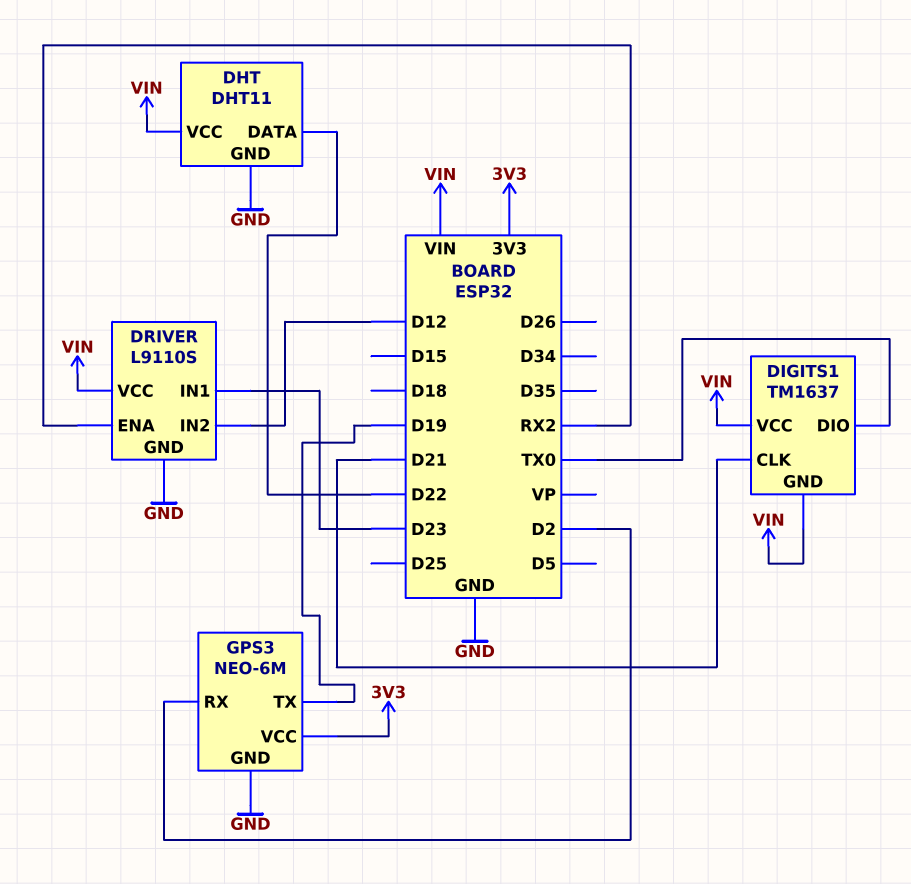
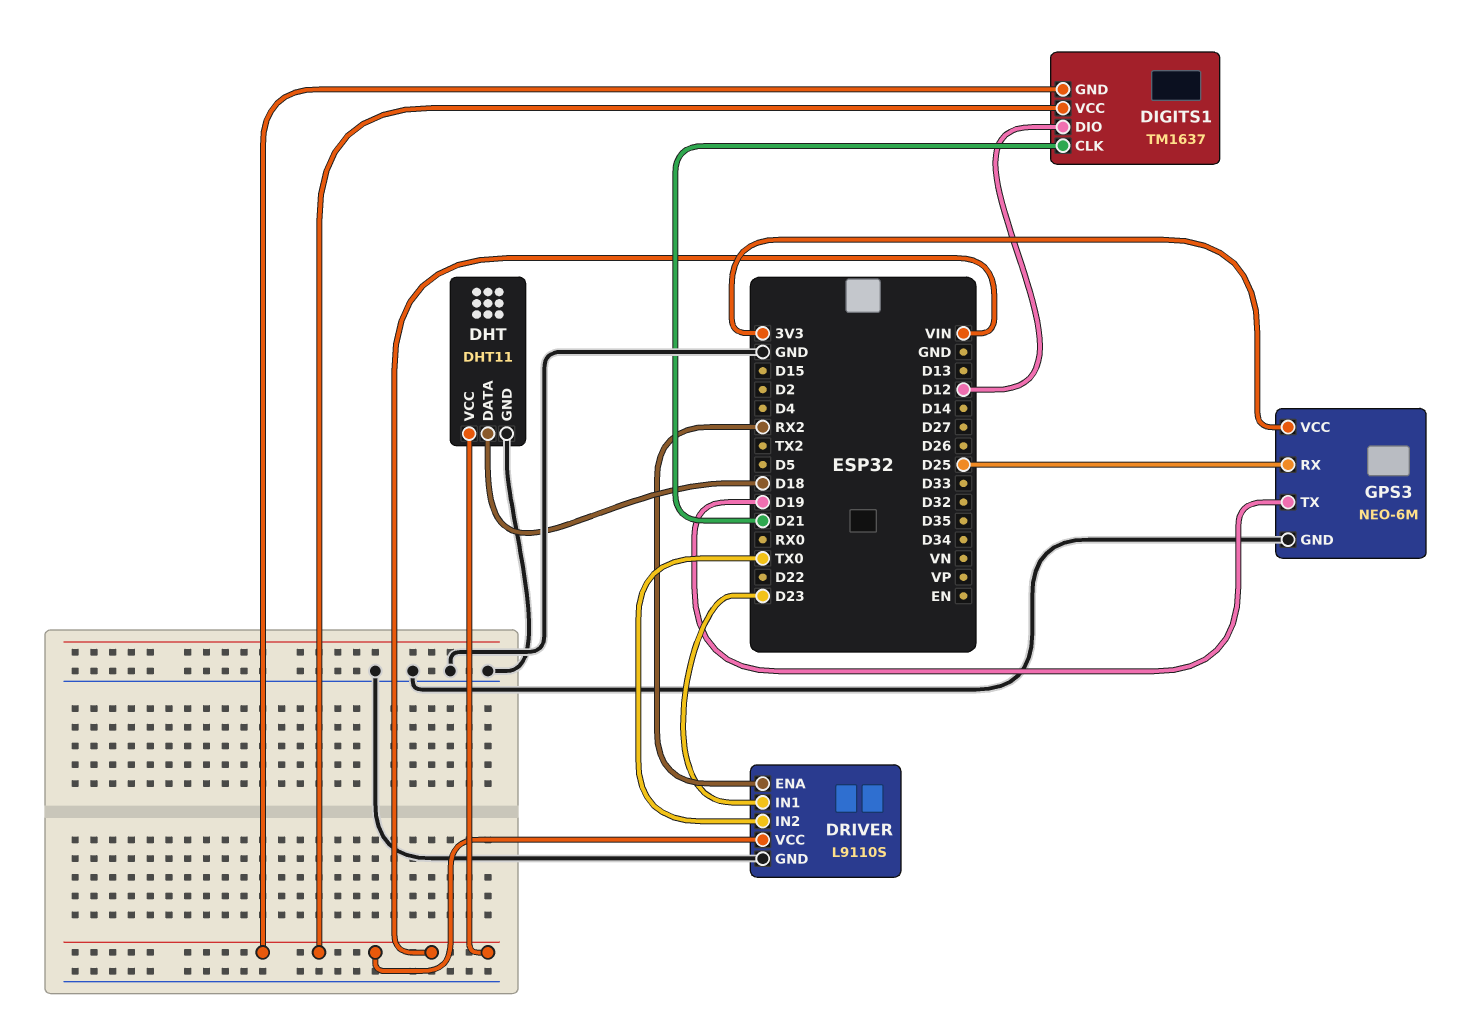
DHT pin DATA: D22 -> D18
DIGITS1 pin DIO: TX0 -> D12
DRIVER pin IN2: D12 -> TX0
GPS3 pin RX: D2 -> D25

